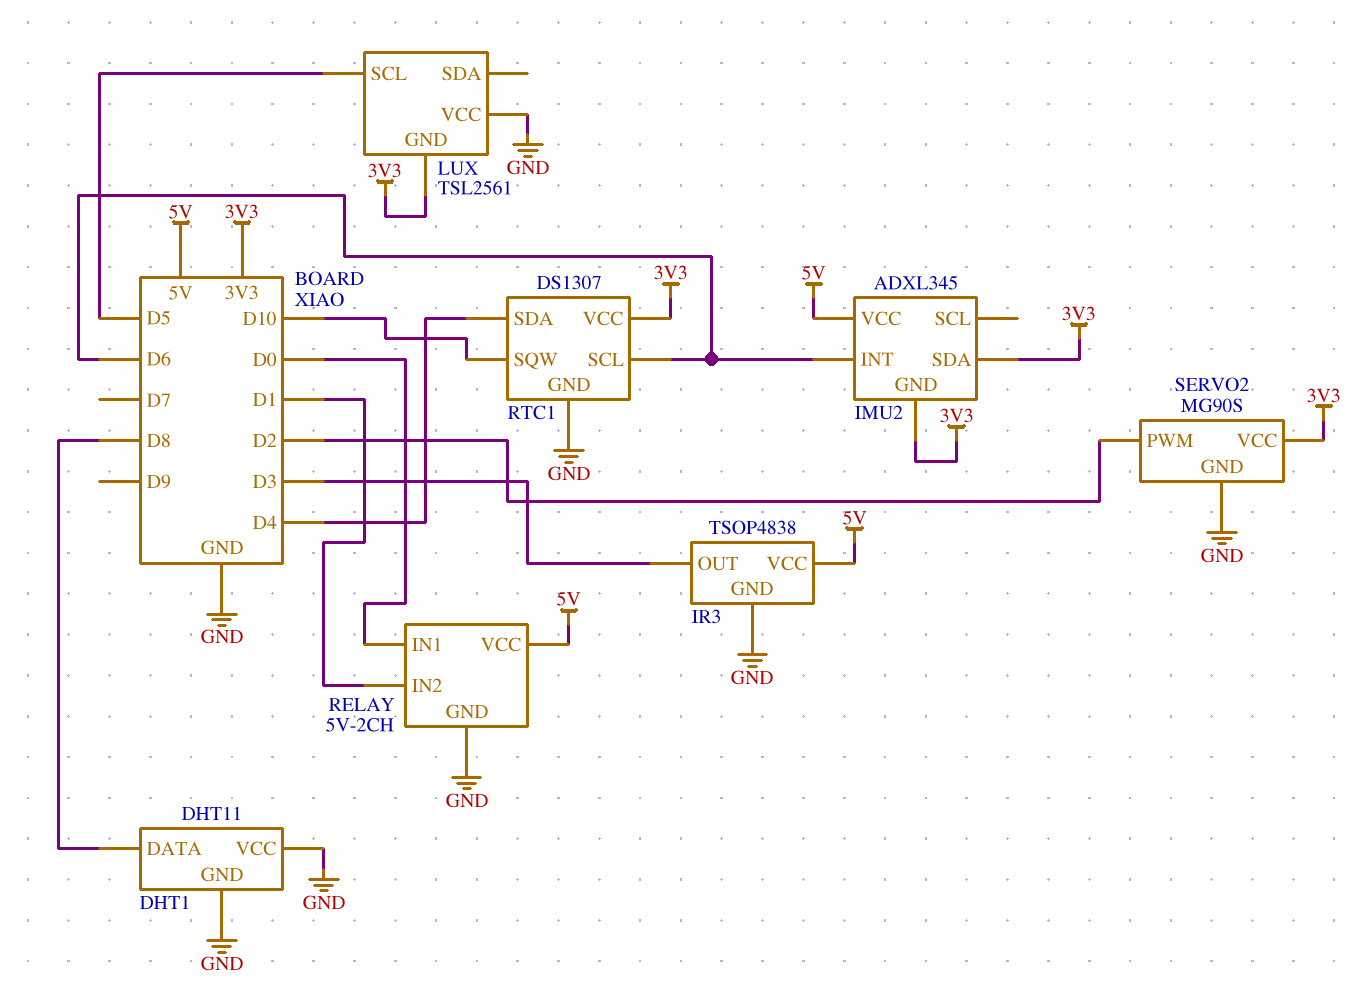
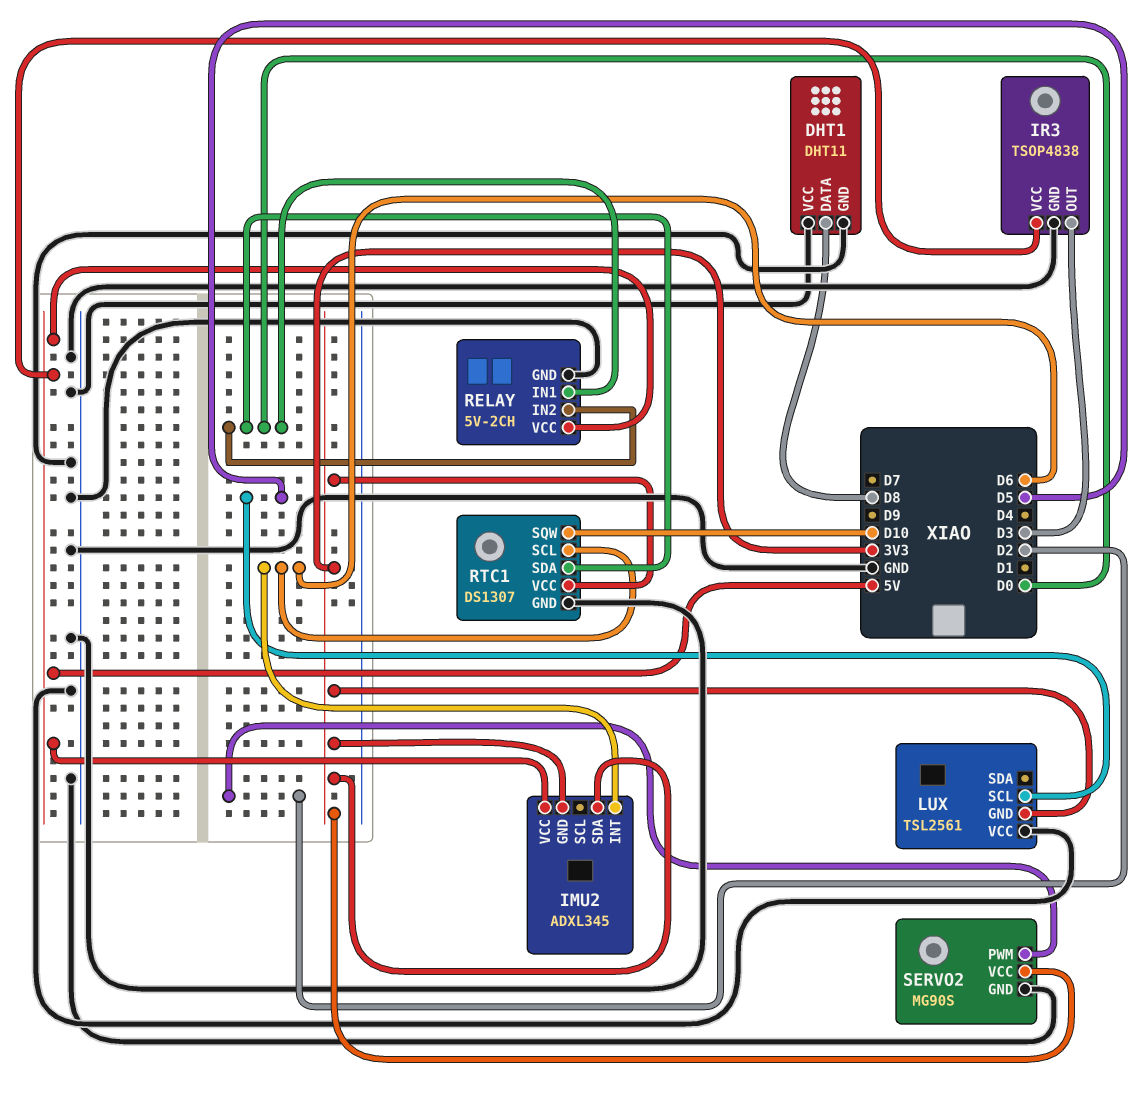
RELAY pin IN2: D1 -> D0
RTC1 pin SDA: D4 -> D0

